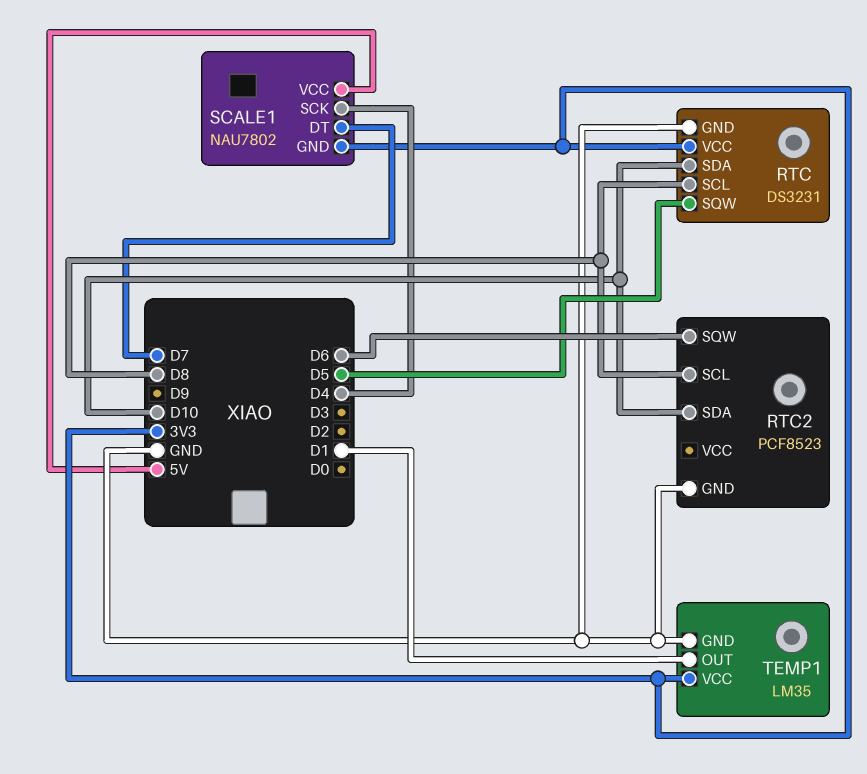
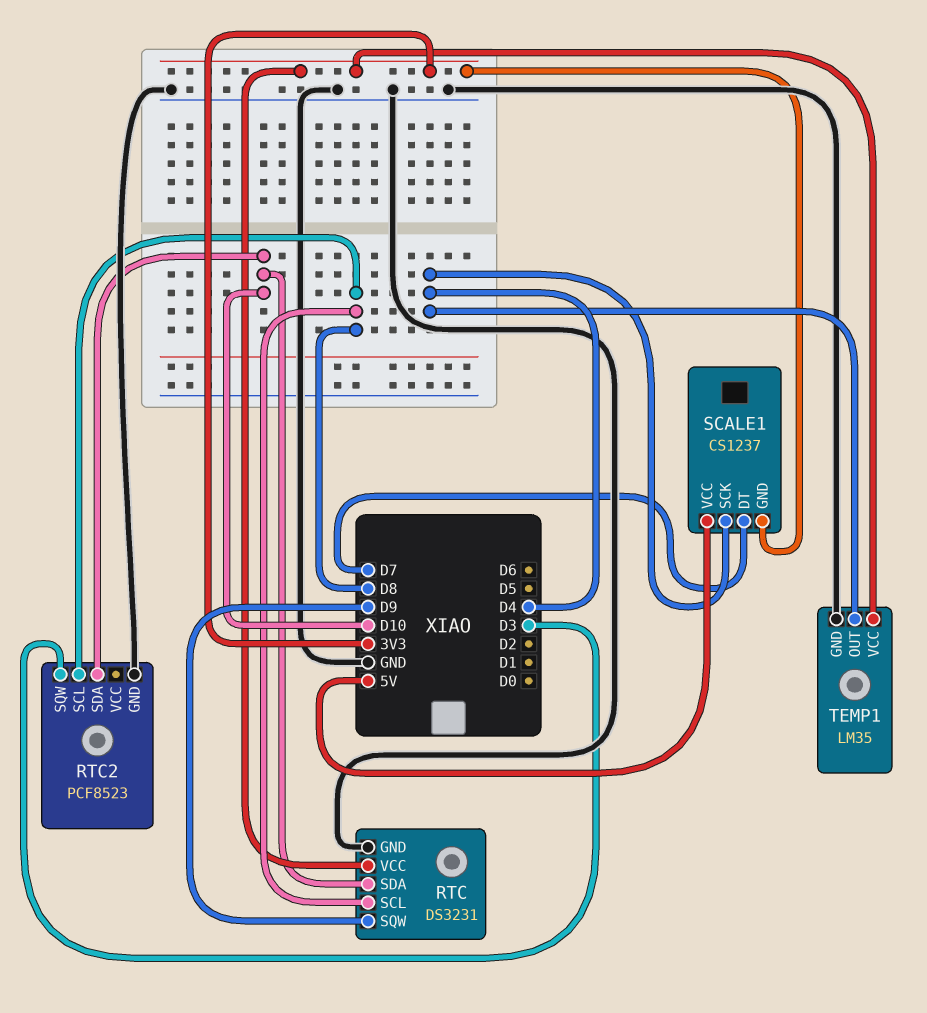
RTC pin SQW: D5 -> D9
RTC2 pin SQW: D6 -> D3
SCALE1: NAU7802 -> CS1237
TEMP1 pin OUT: D1 -> D4

